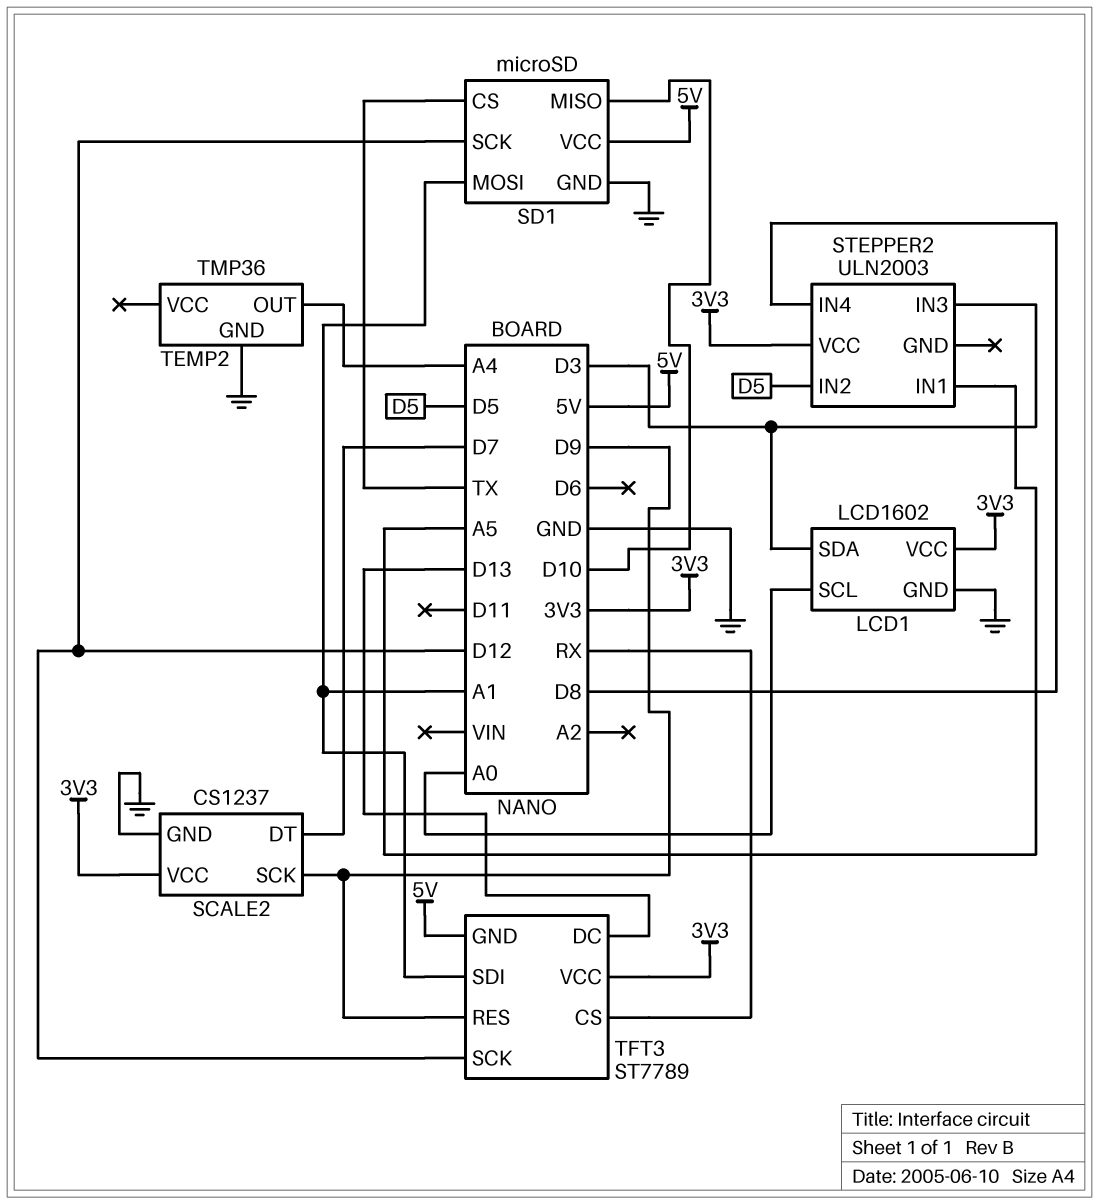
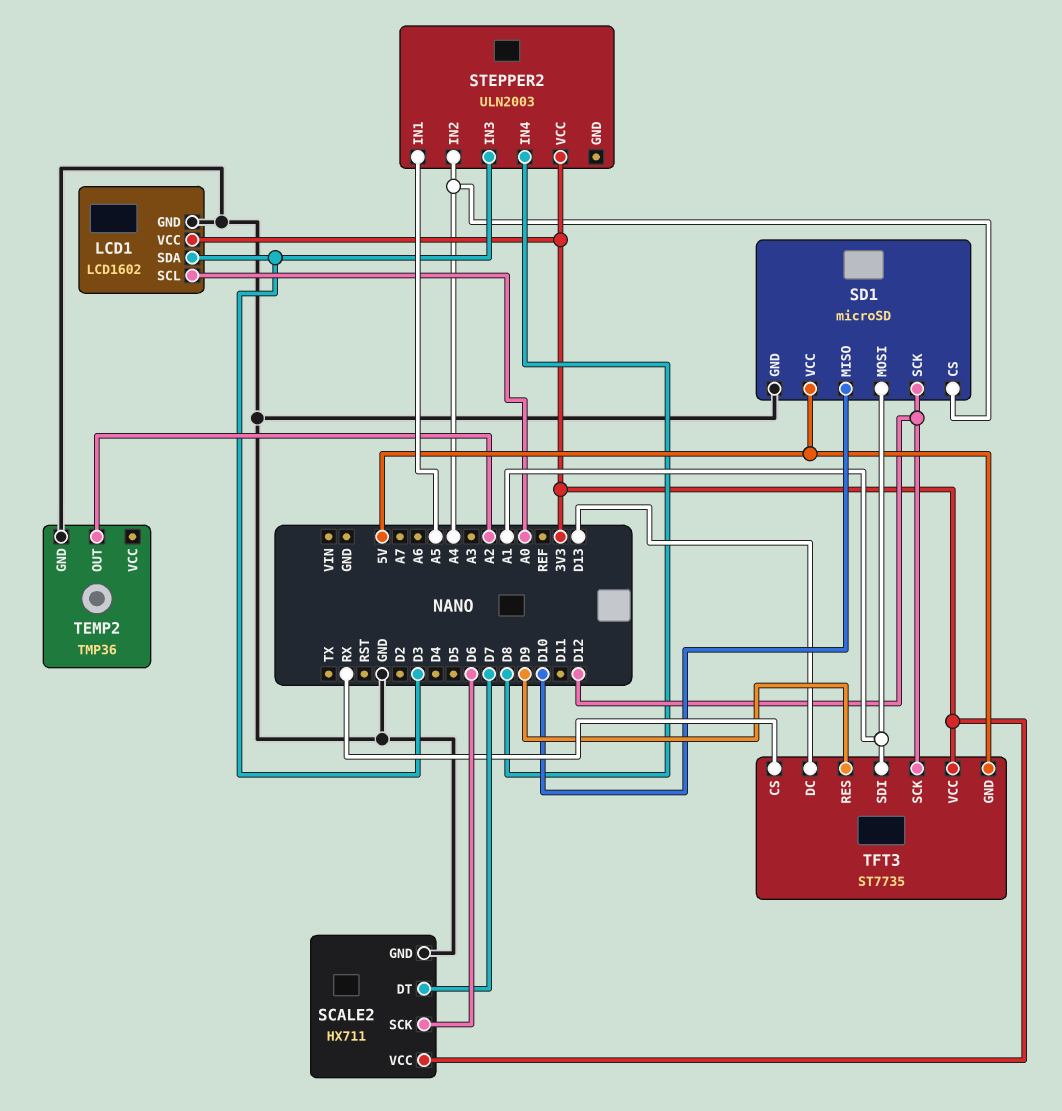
SCALE2: CS1237 -> HX711
SCALE2 pin SCK: D9 -> D6
SD1 pin CS: TX -> A4
STEPPER2 pin IN2: D5 -> A4
TEMP2 pin OUT: A4 -> A2
TFT3: ST7789 -> ST7735

